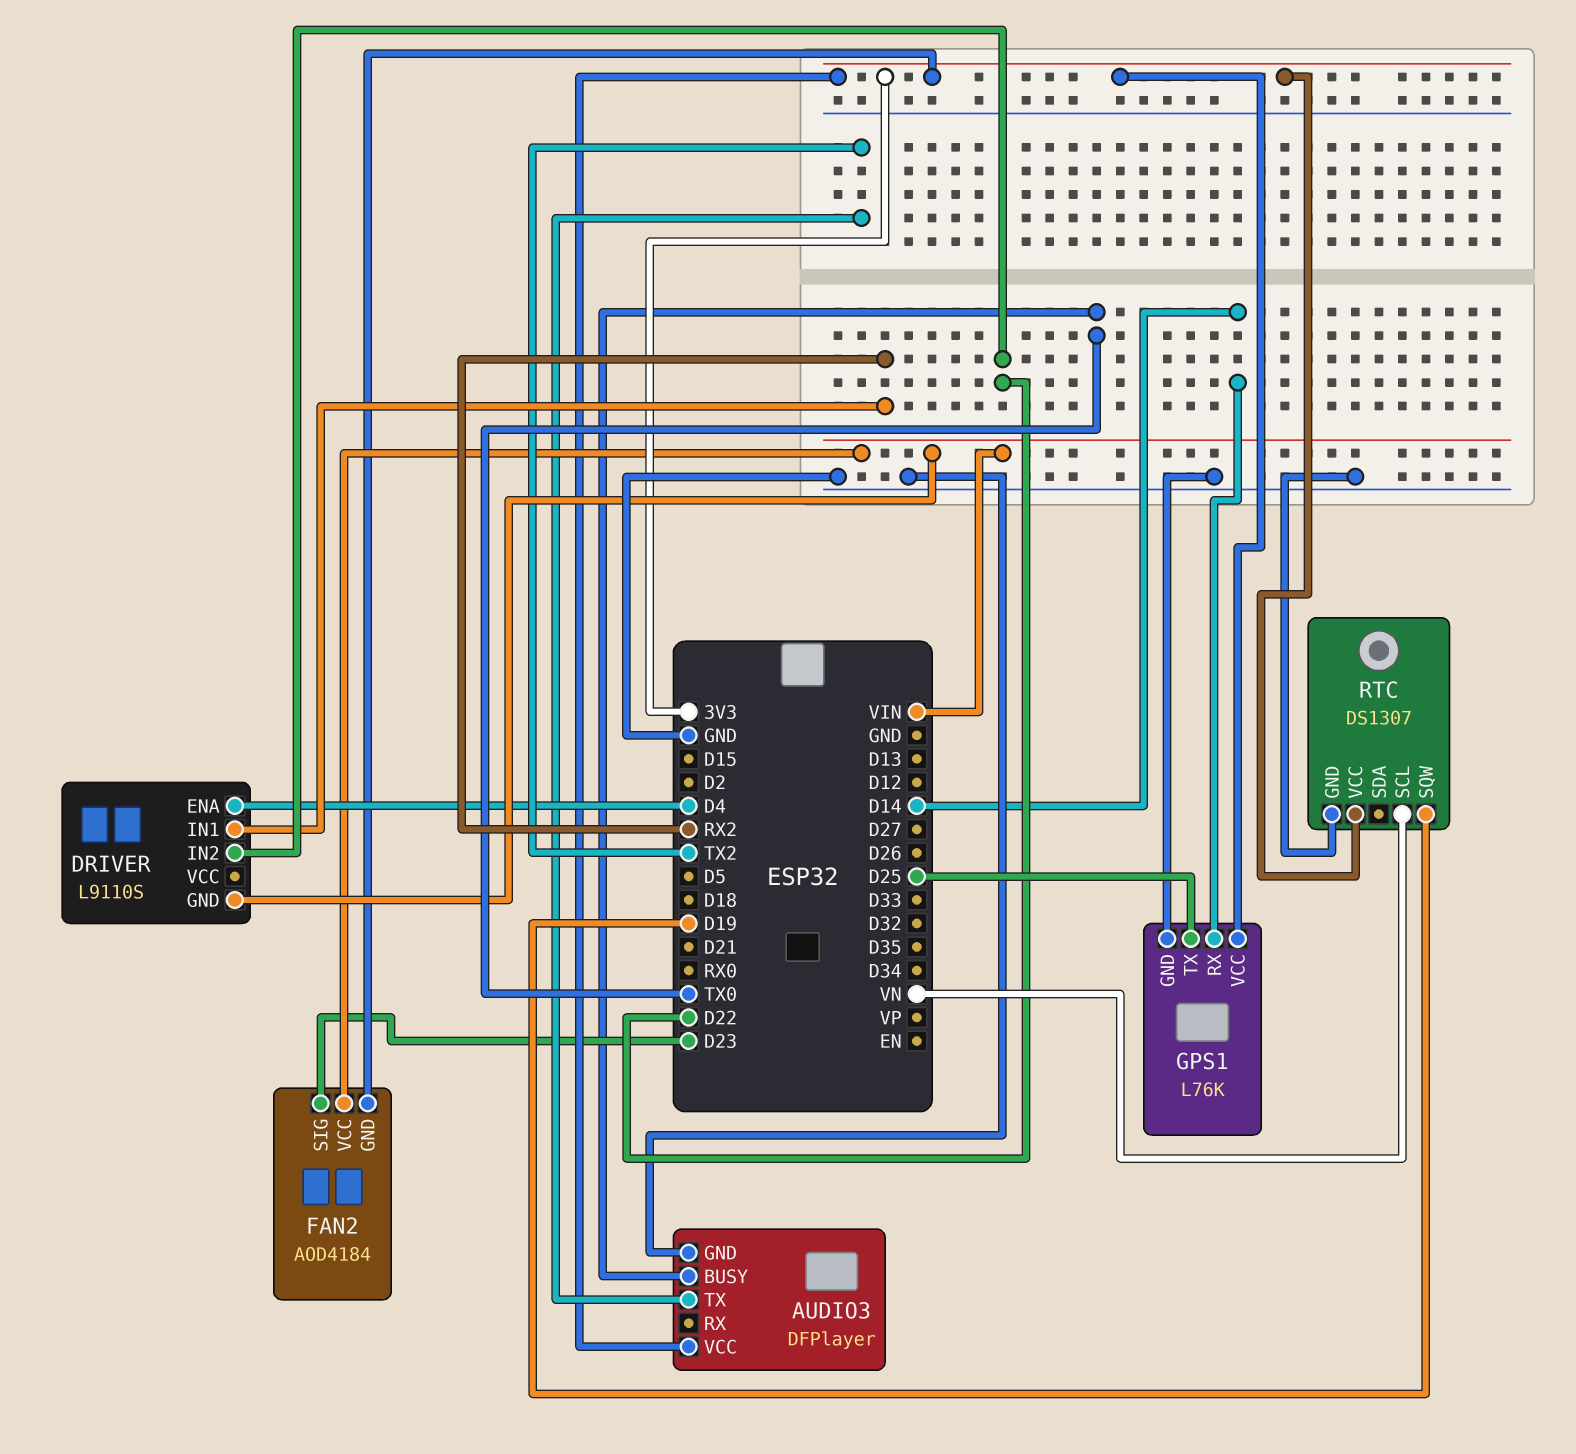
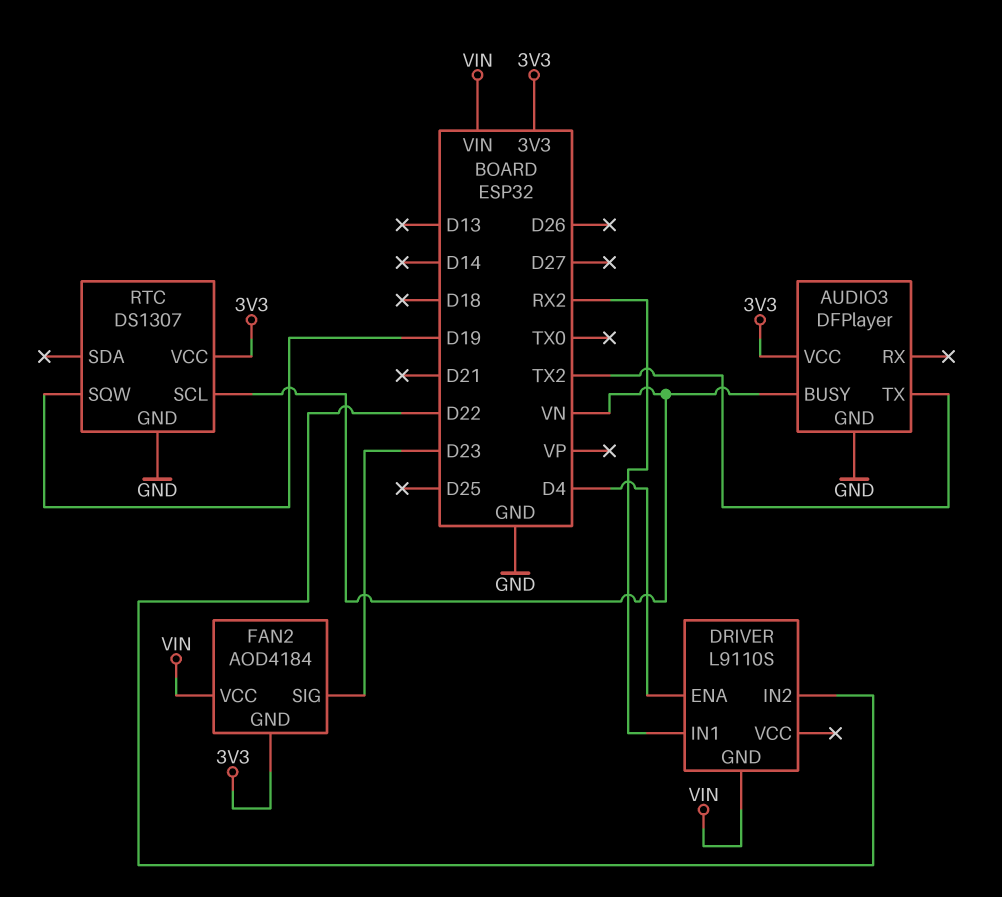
AUDIO3 pin BUSY: TX0 -> VN
GPS1: L76K -> none
GPS1 pin GND: GND -> none
GPS1 pin RX: D14 -> none
GPS1 pin TX: D25 -> none
GPS1 pin VCC: 3V3 -> none

